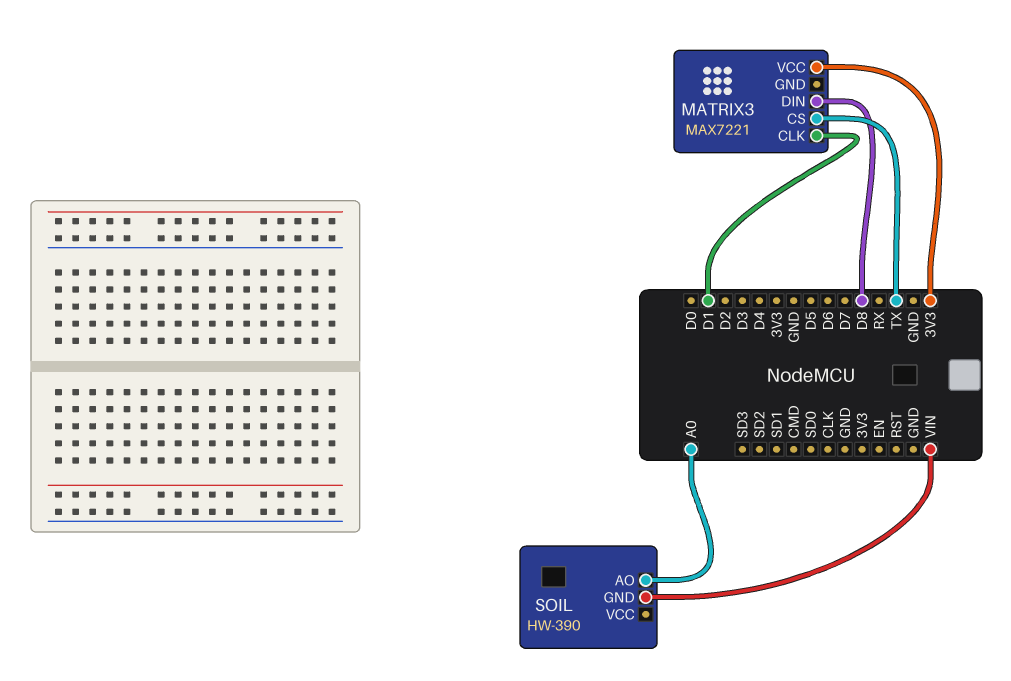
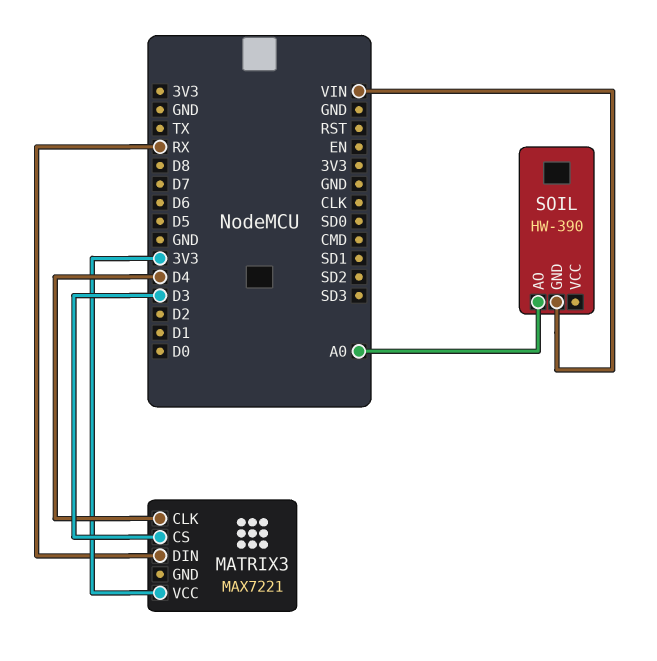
MATRIX3 pin CLK: D1 -> D4
MATRIX3 pin CS: TX -> D3
MATRIX3 pin DIN: D8 -> RX

